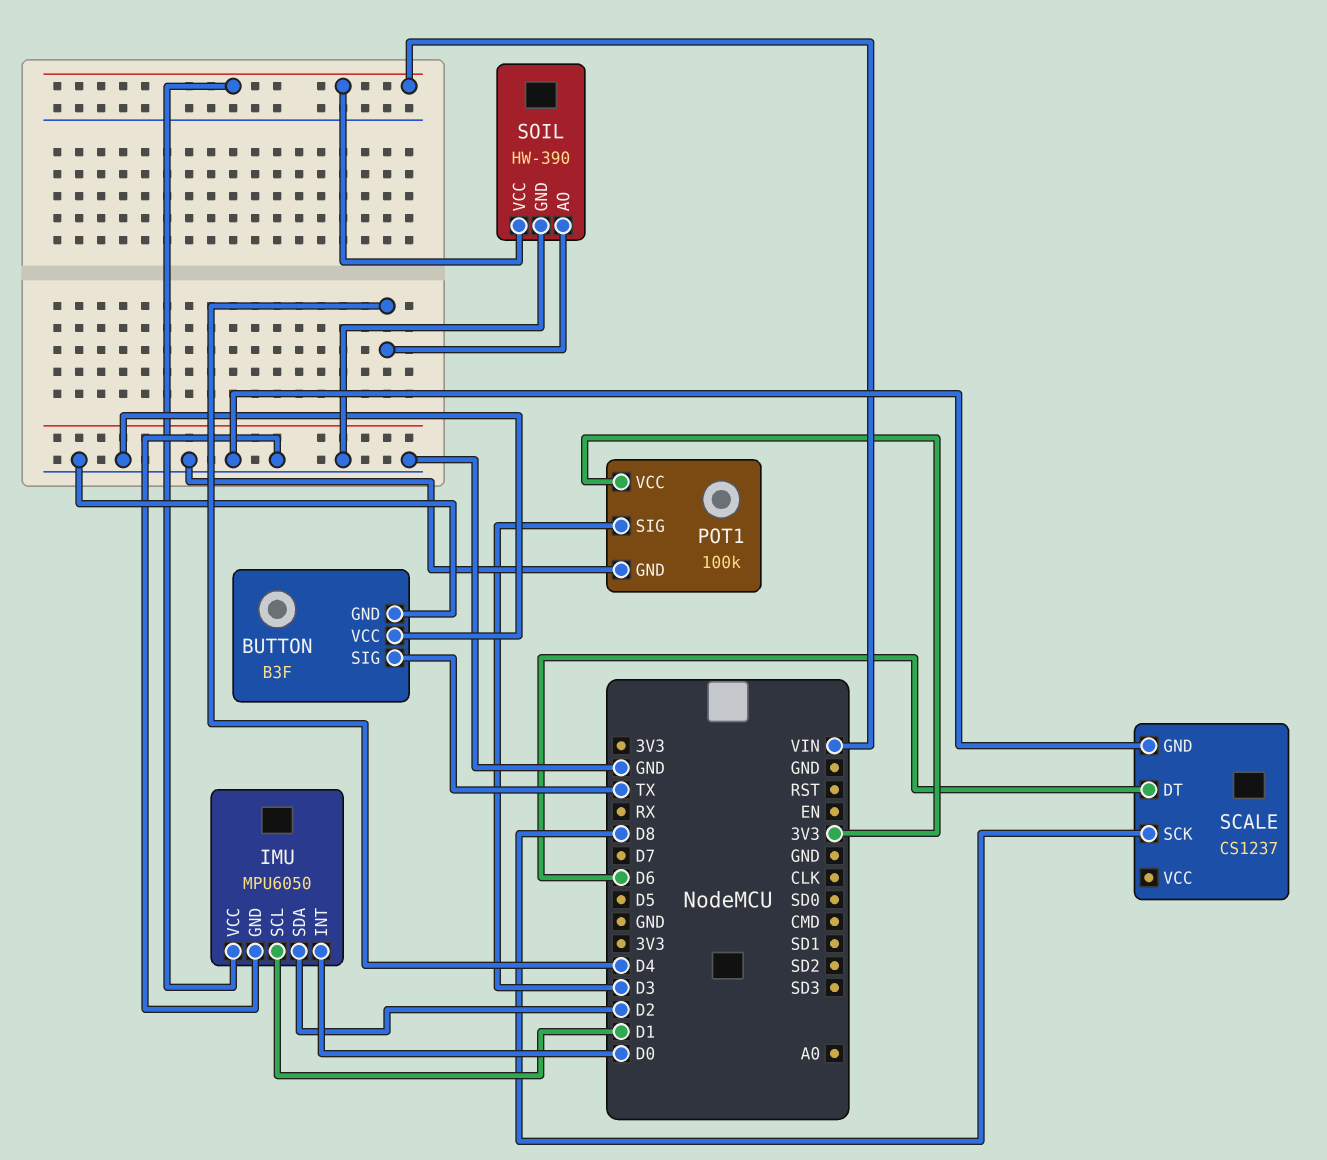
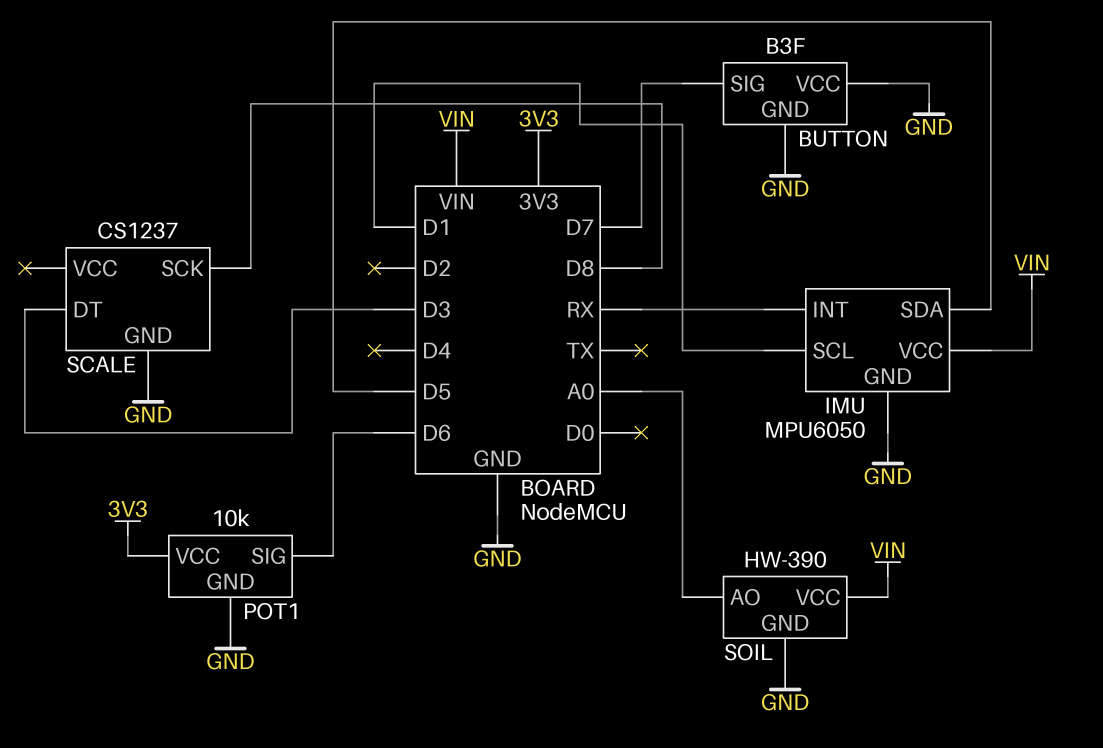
BUTTON pin SIG: TX -> D7
IMU pin INT: D0 -> RX
IMU pin SDA: D2 -> D5
POT1: 100k -> 10k
POT1 pin SIG: D3 -> D6
SCALE pin DT: D6 -> D3
SOIL pin AO: D4 -> A0

